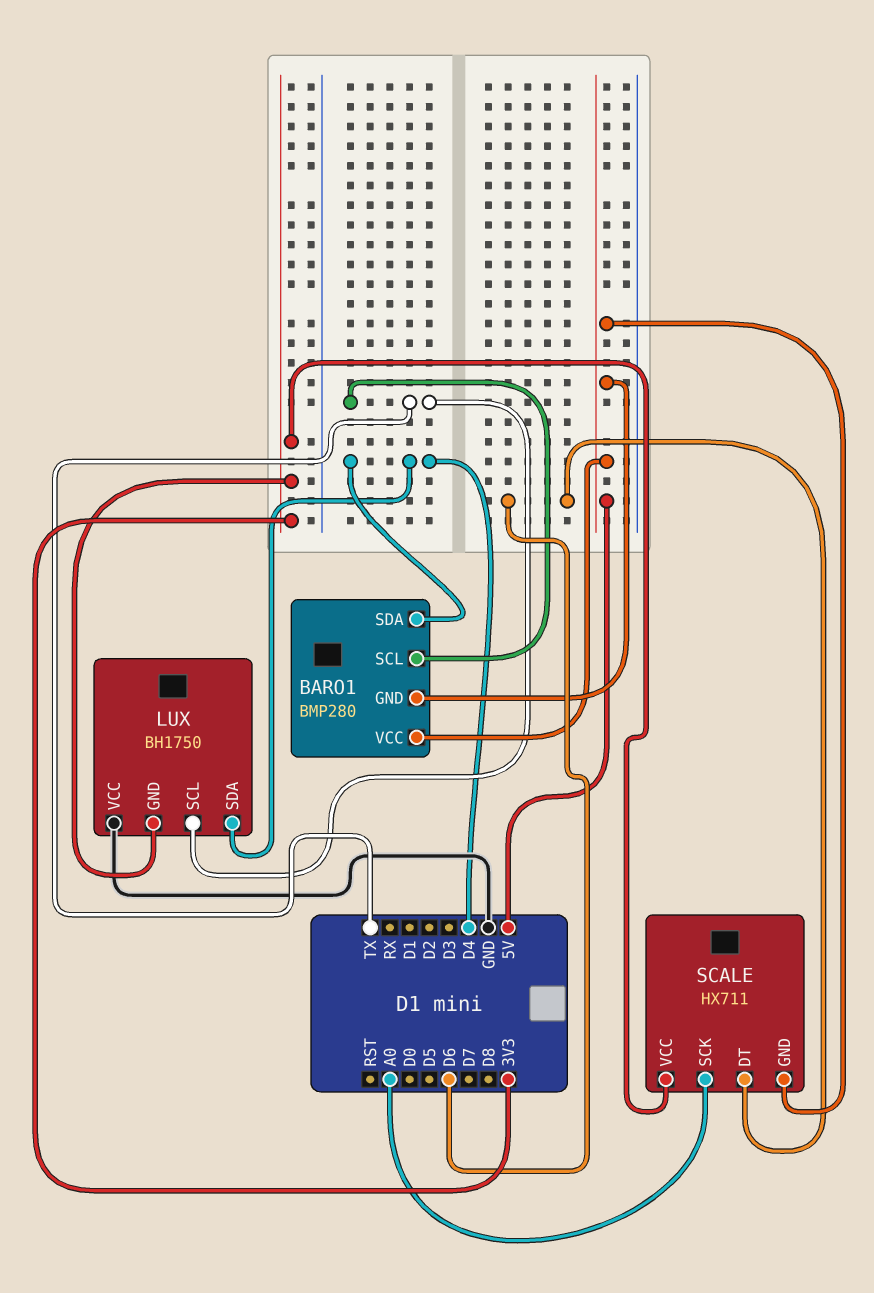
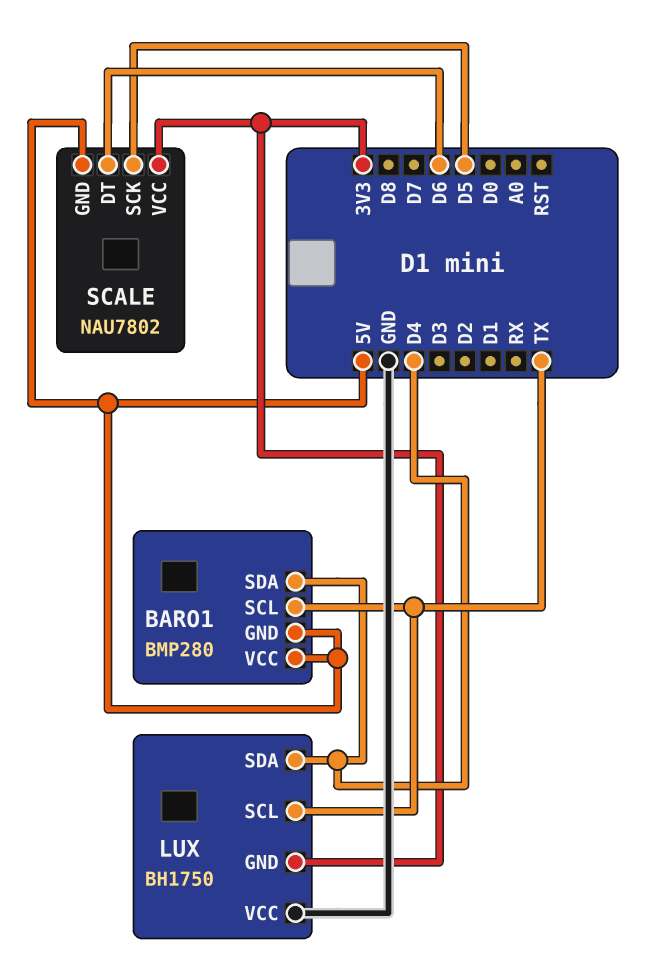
SCALE: HX711 -> NAU7802
SCALE pin SCK: A0 -> D5

